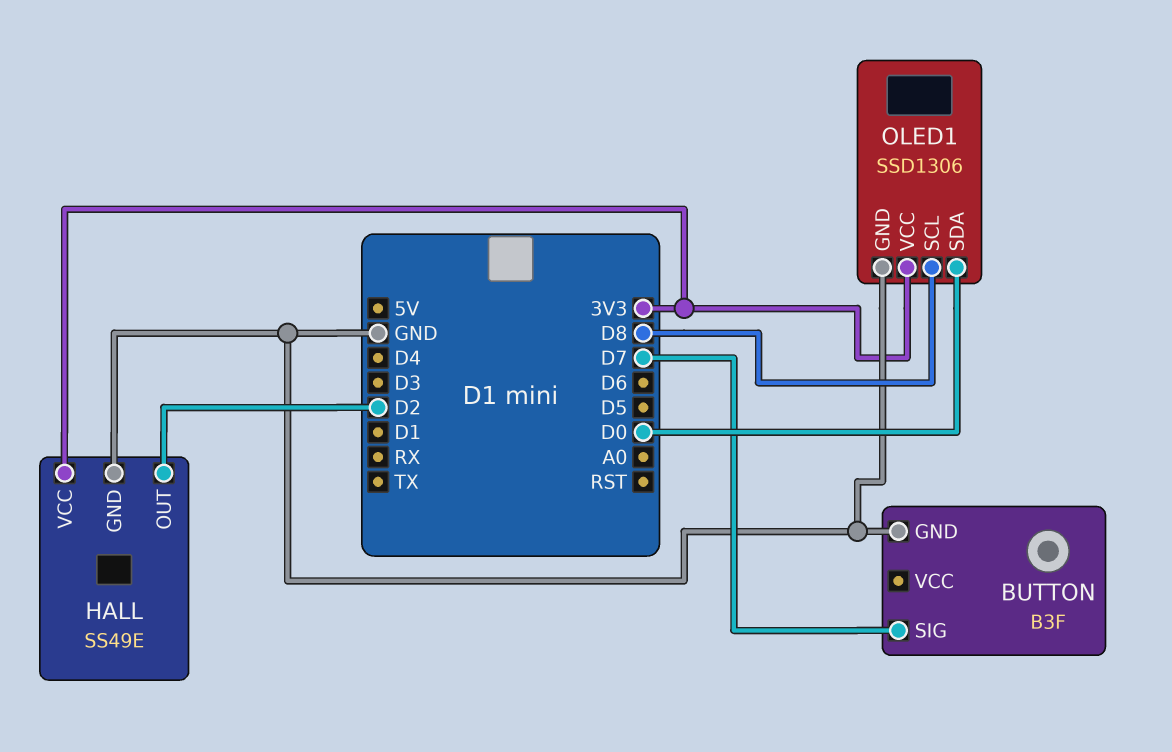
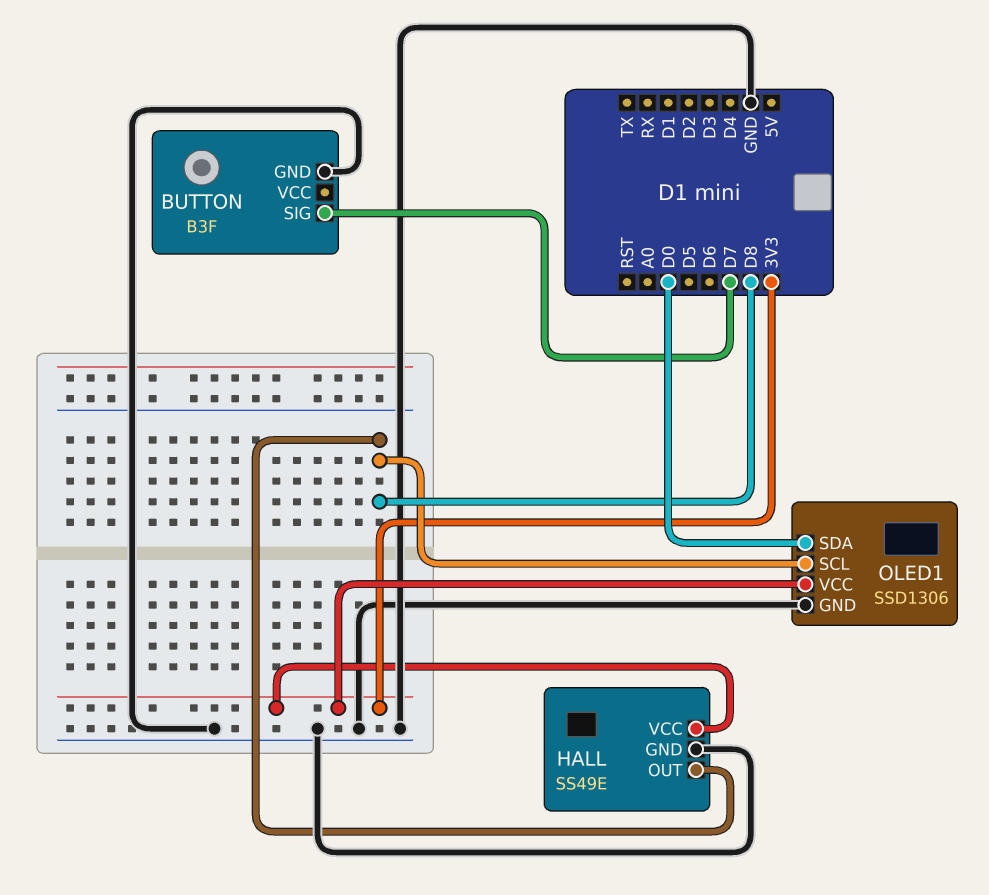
HALL pin OUT: D2 -> D8

